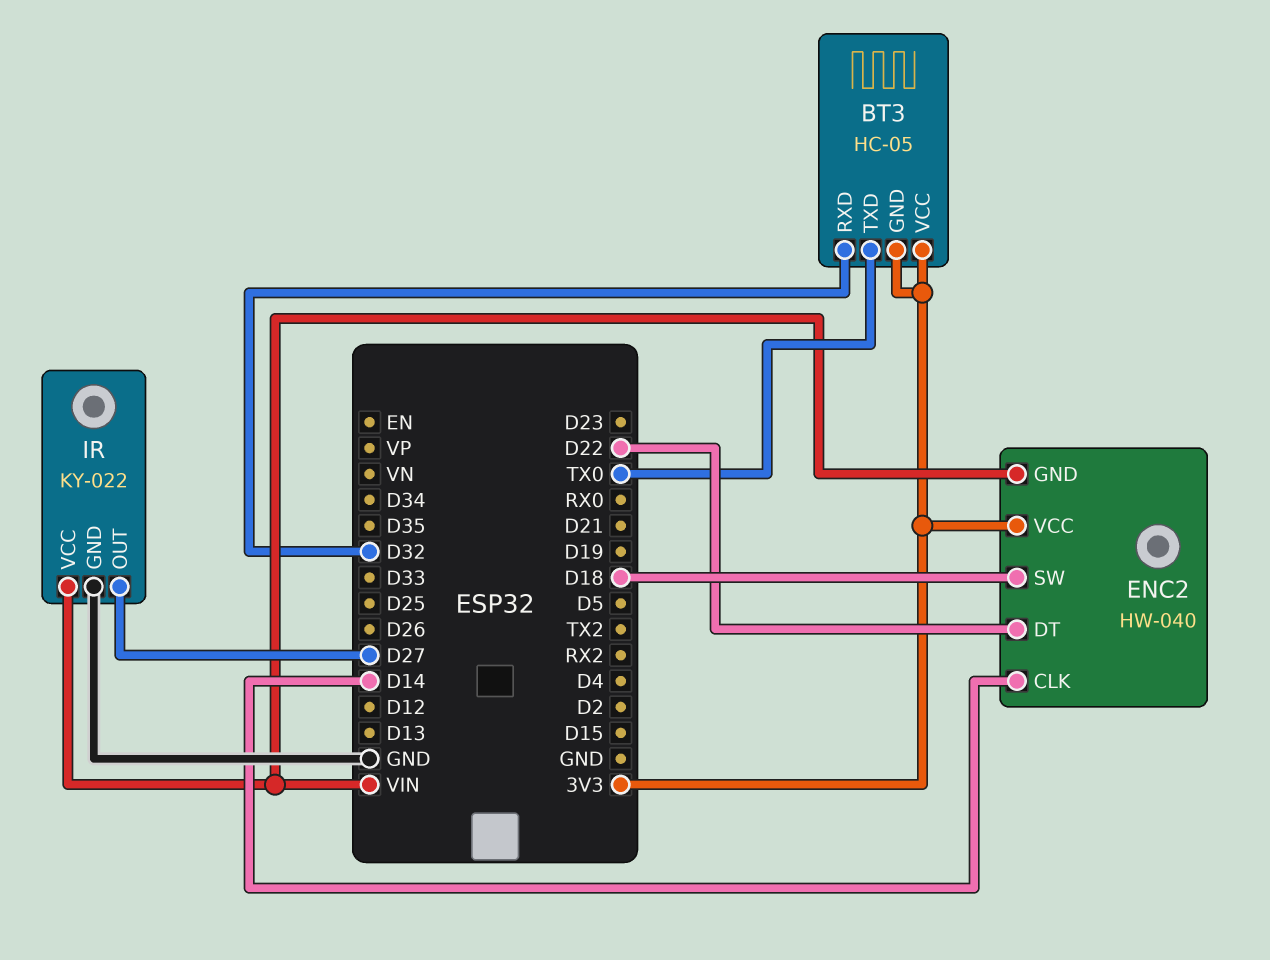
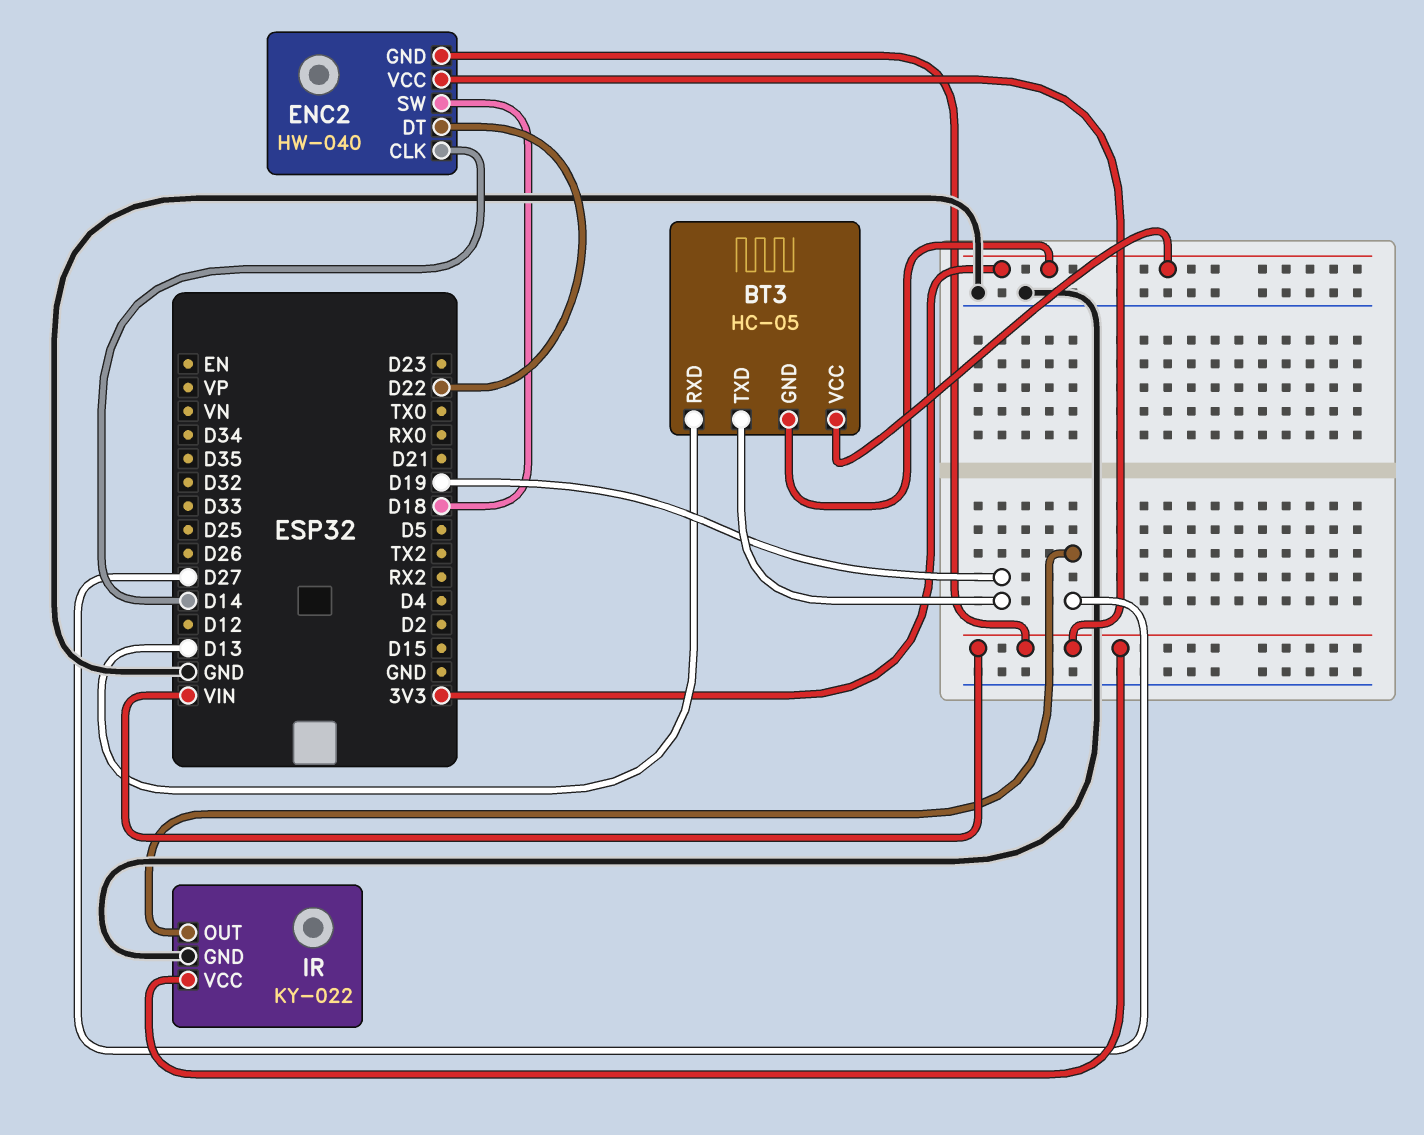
BT3 pin RXD: D32 -> D13
BT3 pin TXD: TX0 -> D19
ENC2 pin VCC: 3V3 -> VIN

